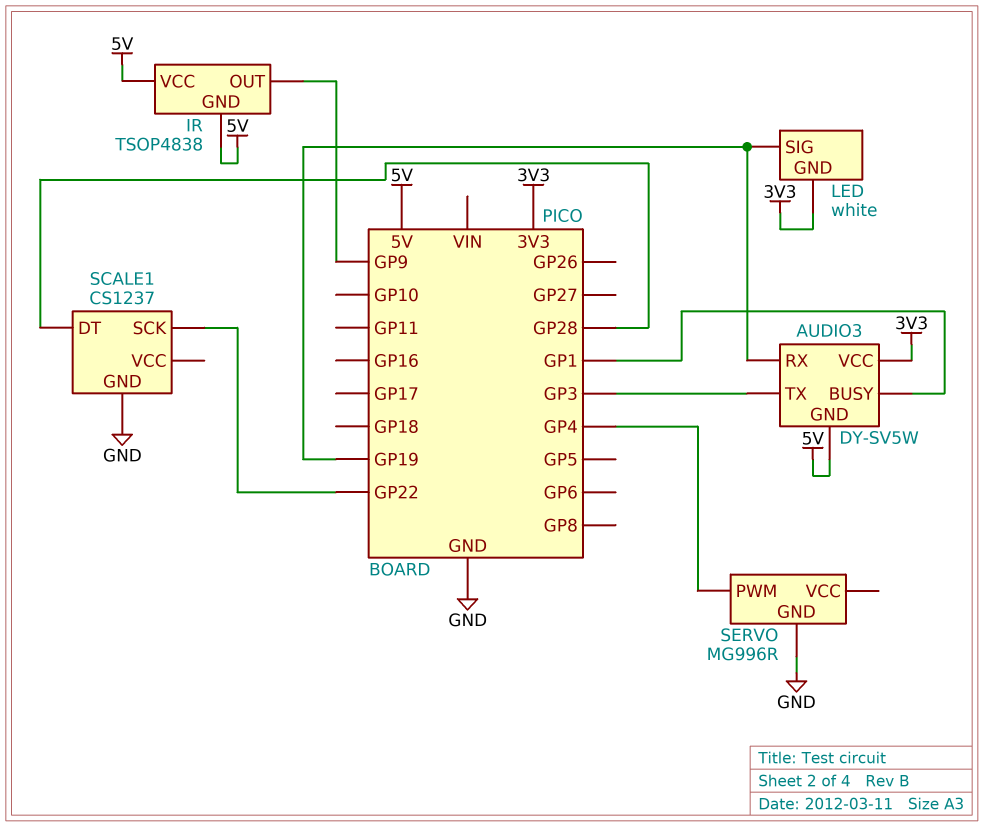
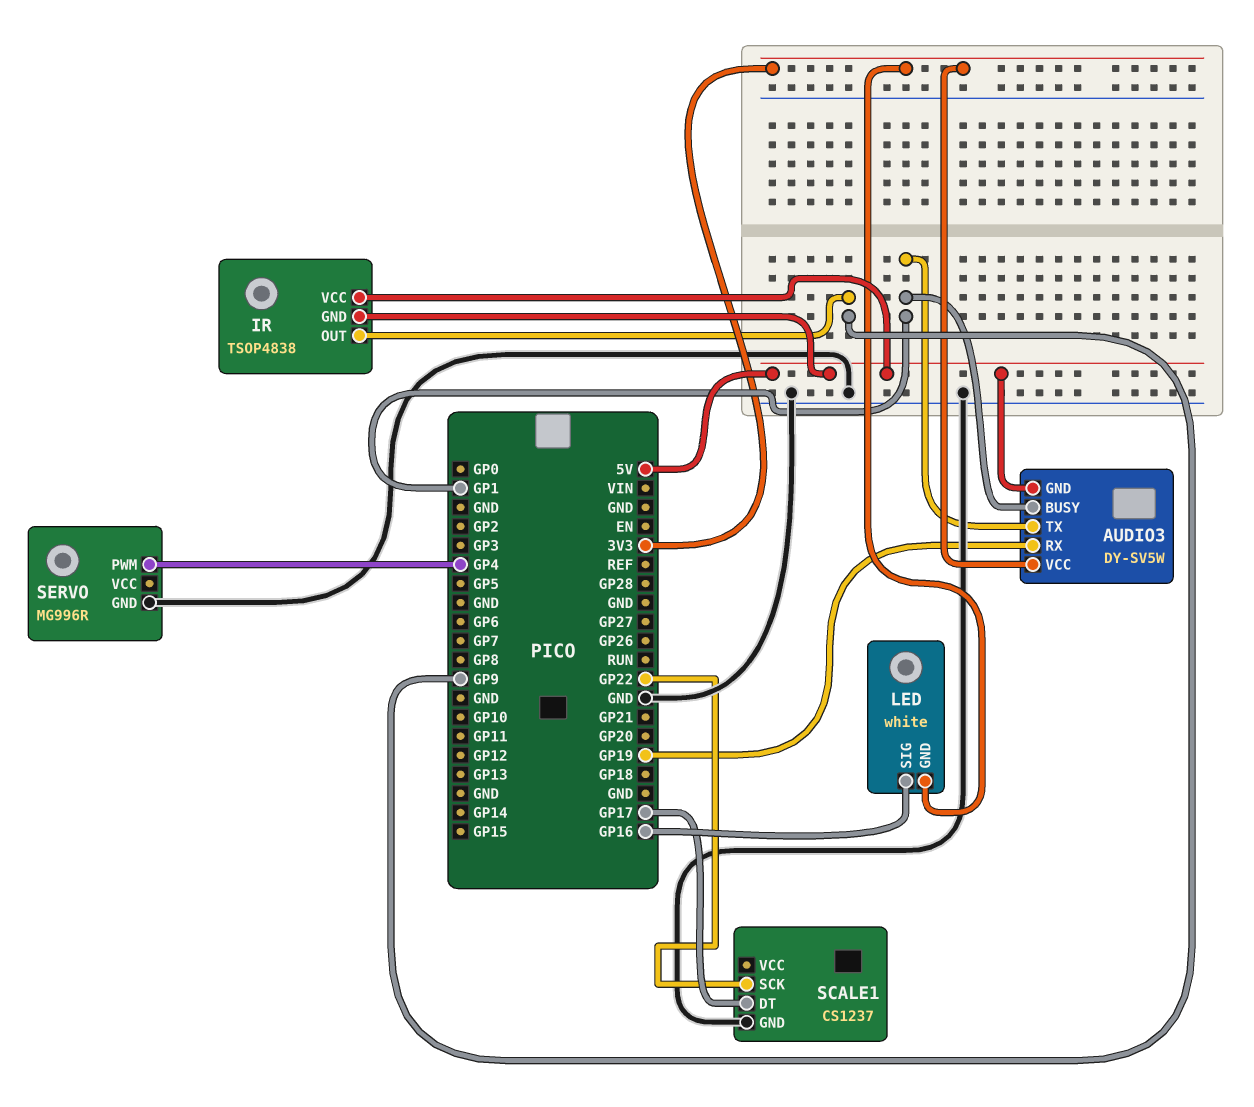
AUDIO3 pin TX: GP3 -> GP1
LED pin SIG: GP19 -> GP16
SCALE1 pin DT: GP28 -> GP17

